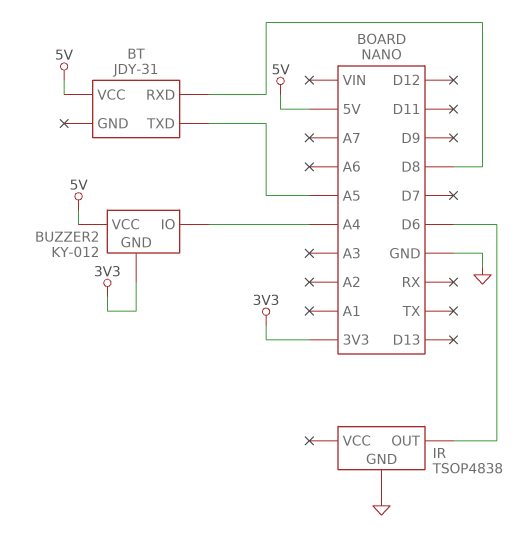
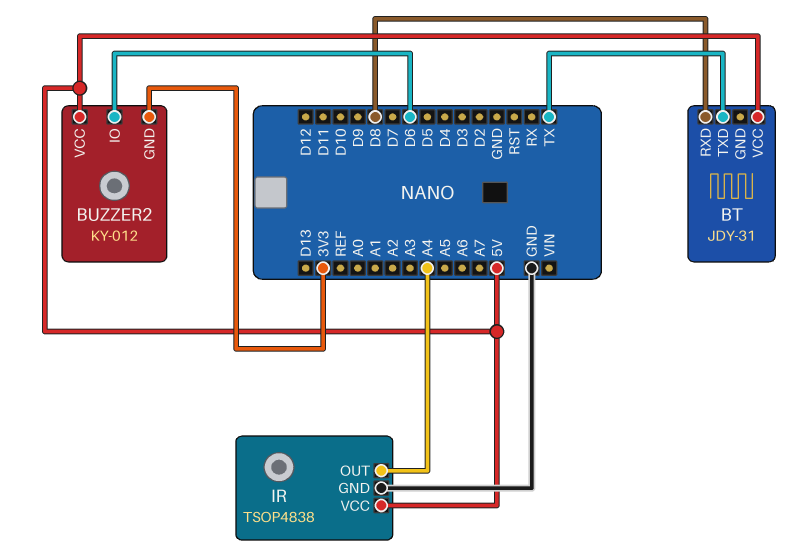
BT pin TXD: A5 -> TX
BUZZER2 pin IO: A4 -> D6
IR pin OUT: D6 -> A4
IR pin VCC: none -> 5V

